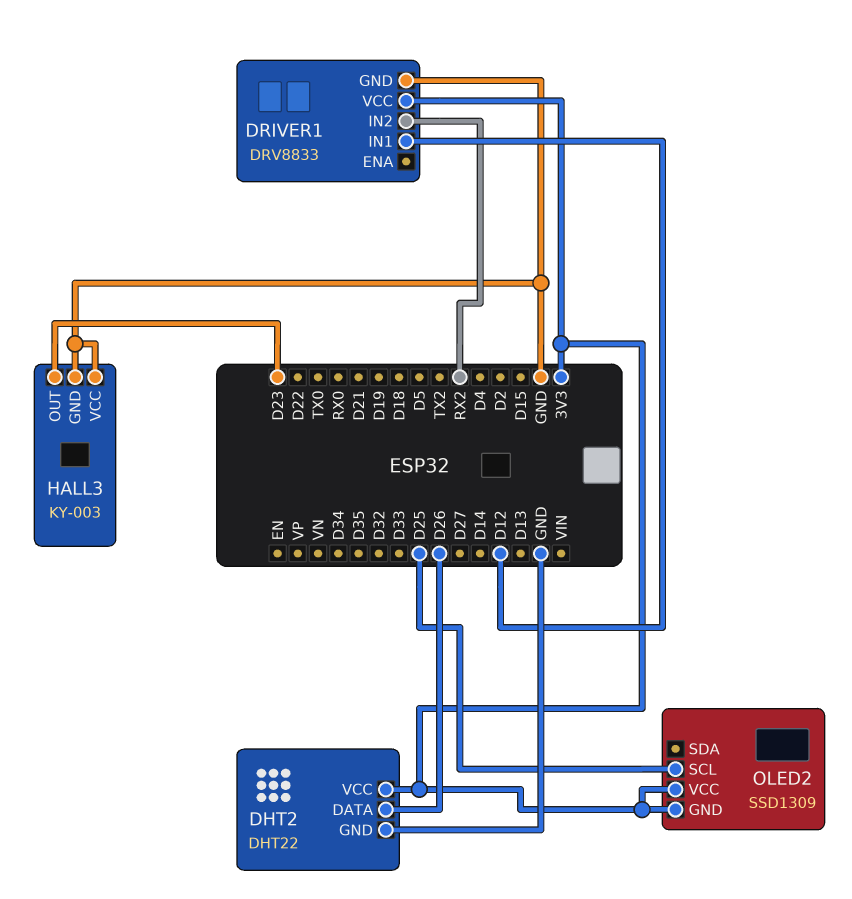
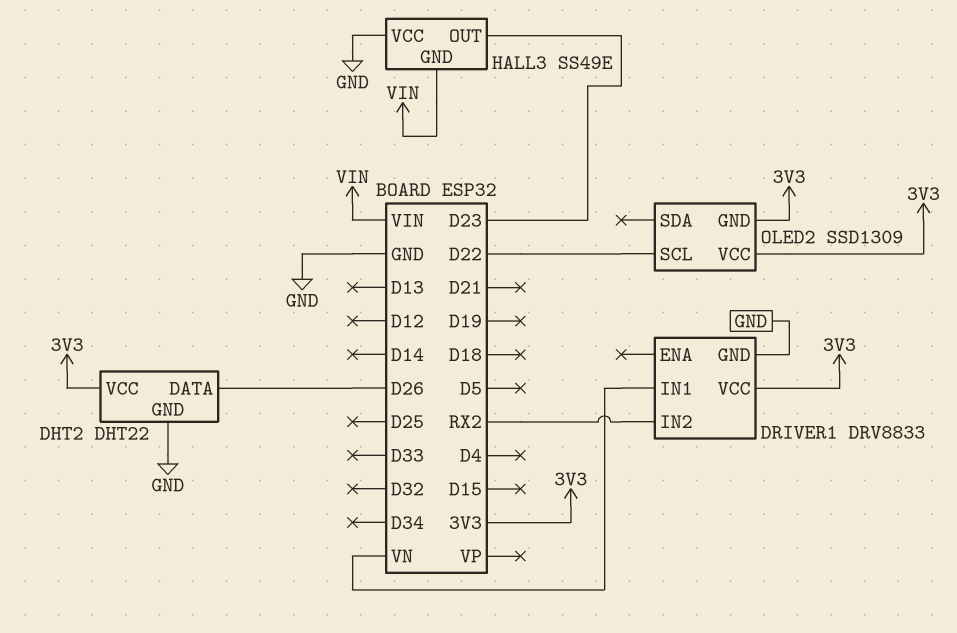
DRIVER1 pin IN1: D12 -> VN
HALL3: KY-003 -> SS49E
HALL3 pin GND: GND -> VIN
OLED2 pin SCL: D25 -> D22

